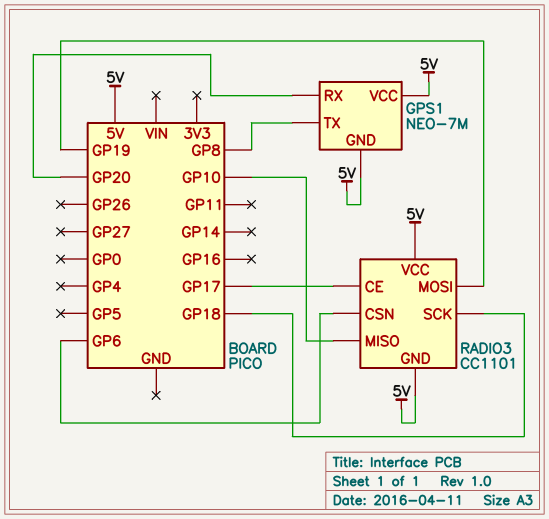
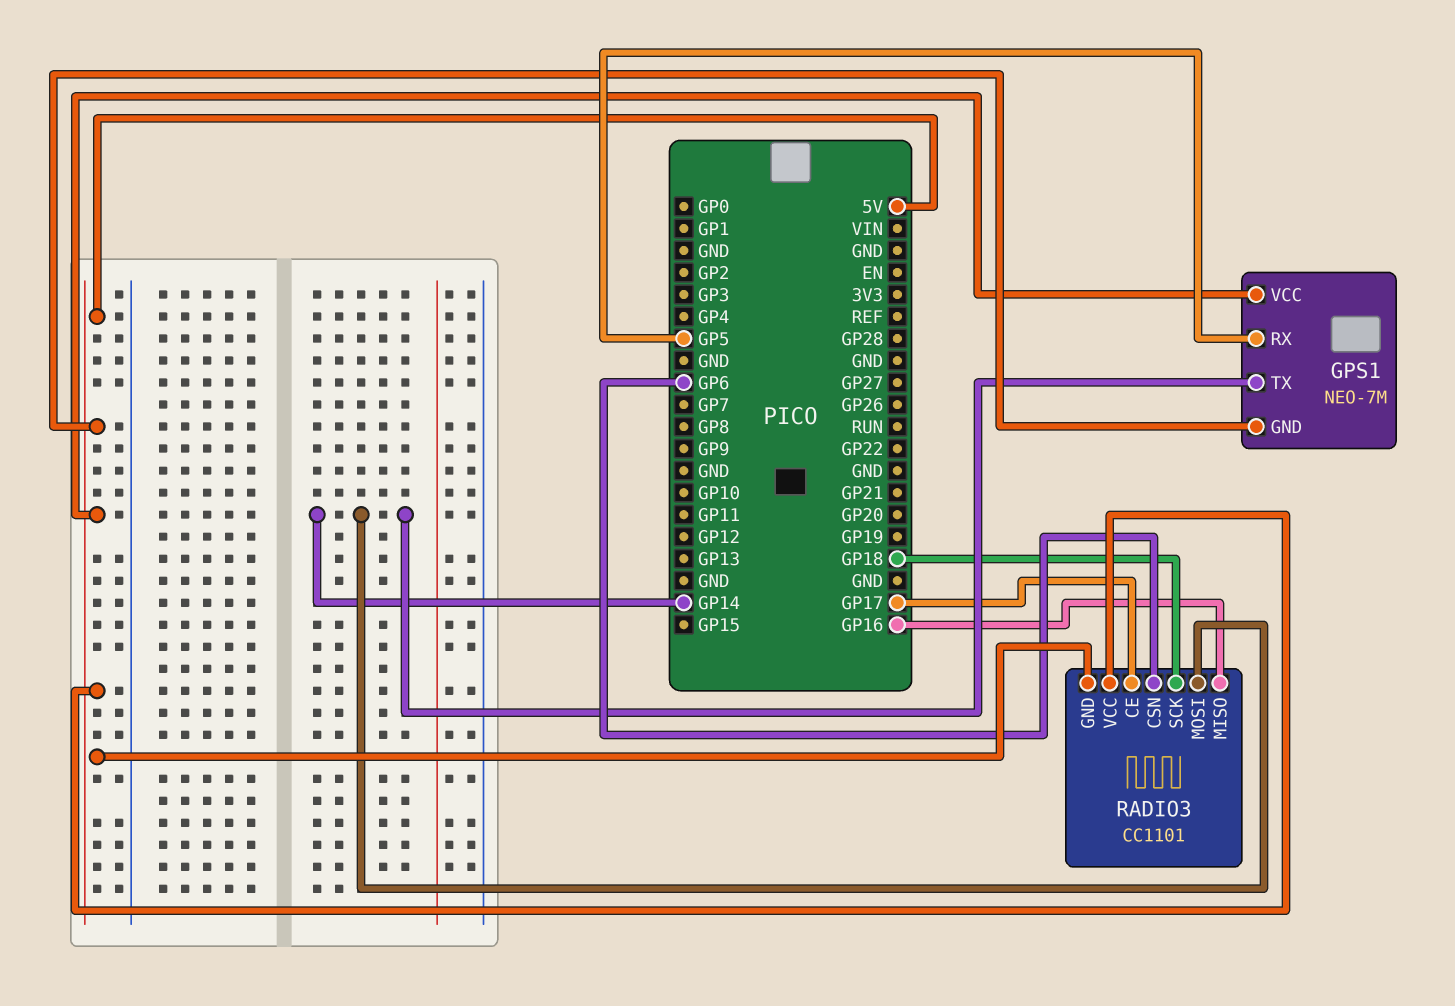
GPS1 pin RX: GP20 -> GP5
GPS1 pin TX: GP8 -> GP14
RADIO3 pin MISO: GP10 -> GP16
RADIO3 pin MOSI: GP19 -> GP14

